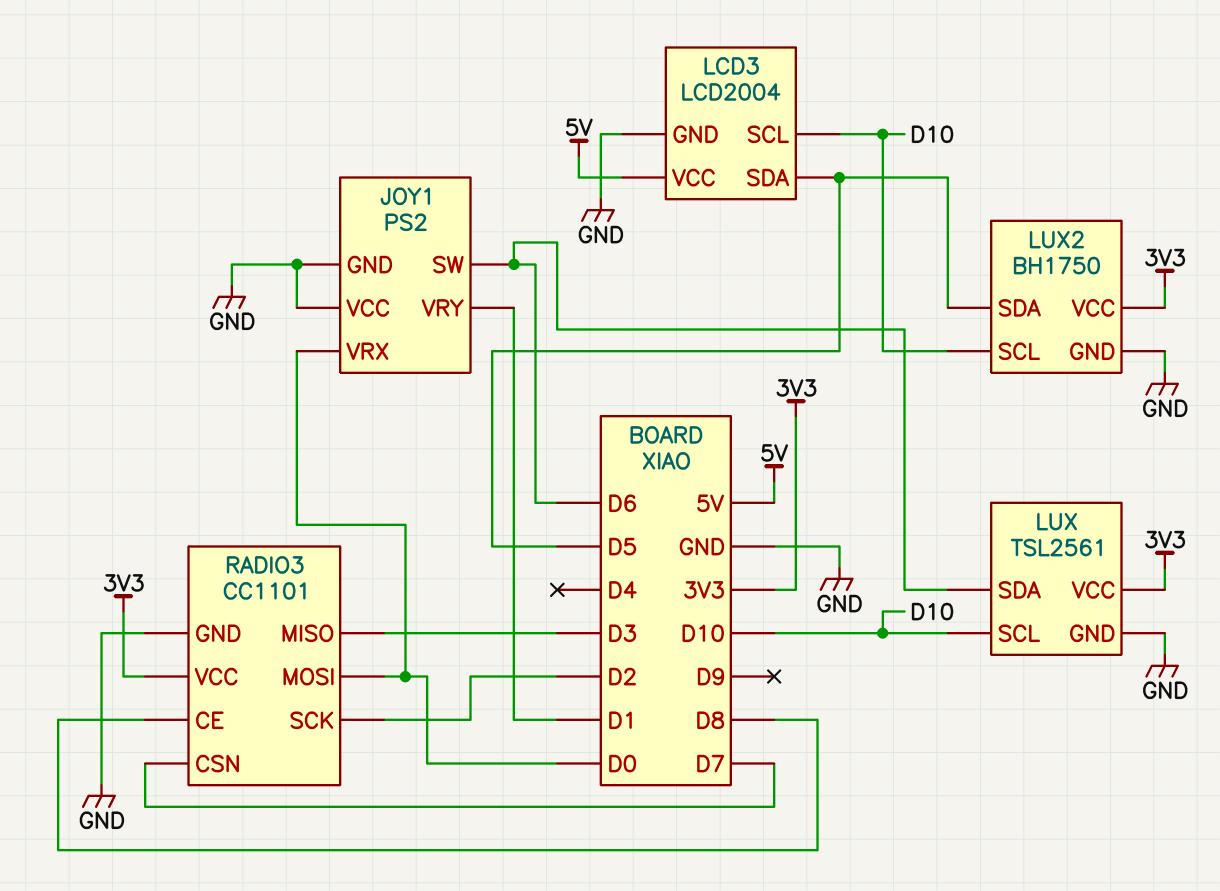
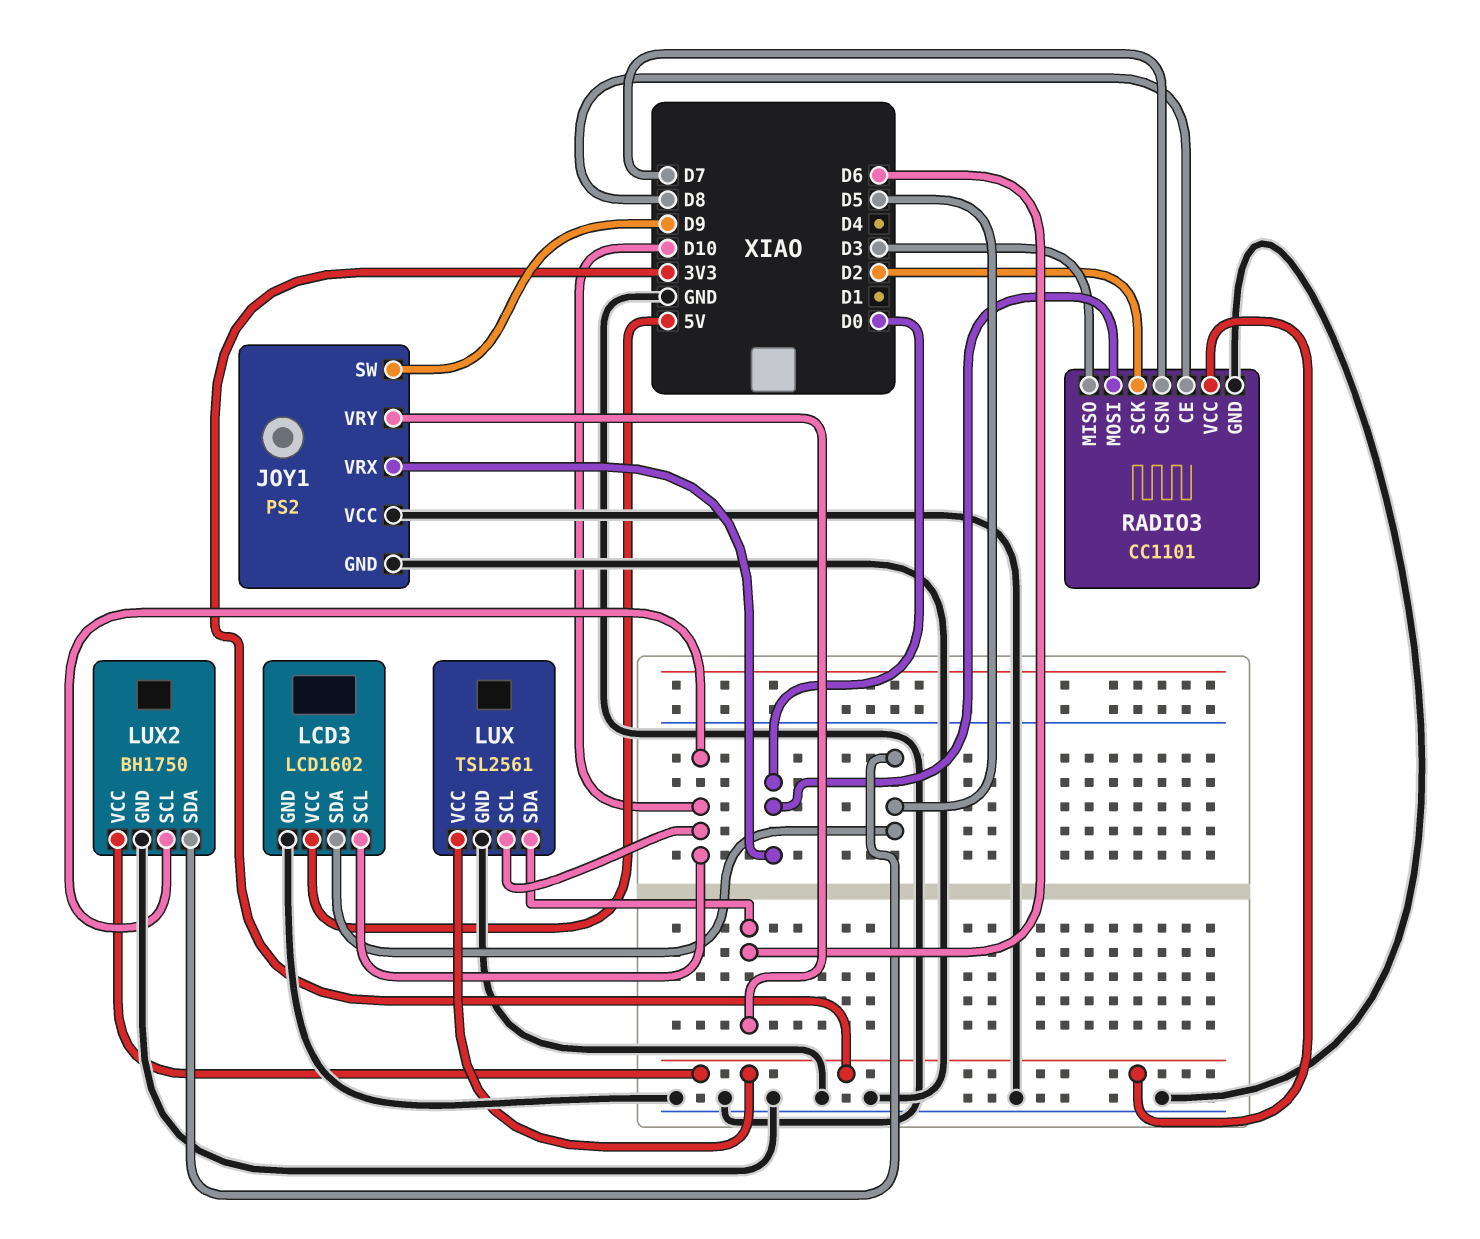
JOY1 pin SW: D6 -> D9
JOY1 pin VRY: D1 -> D6
LCD3: LCD2004 -> LCD1602

